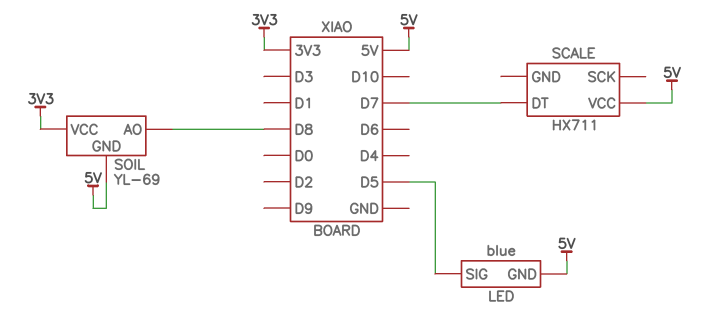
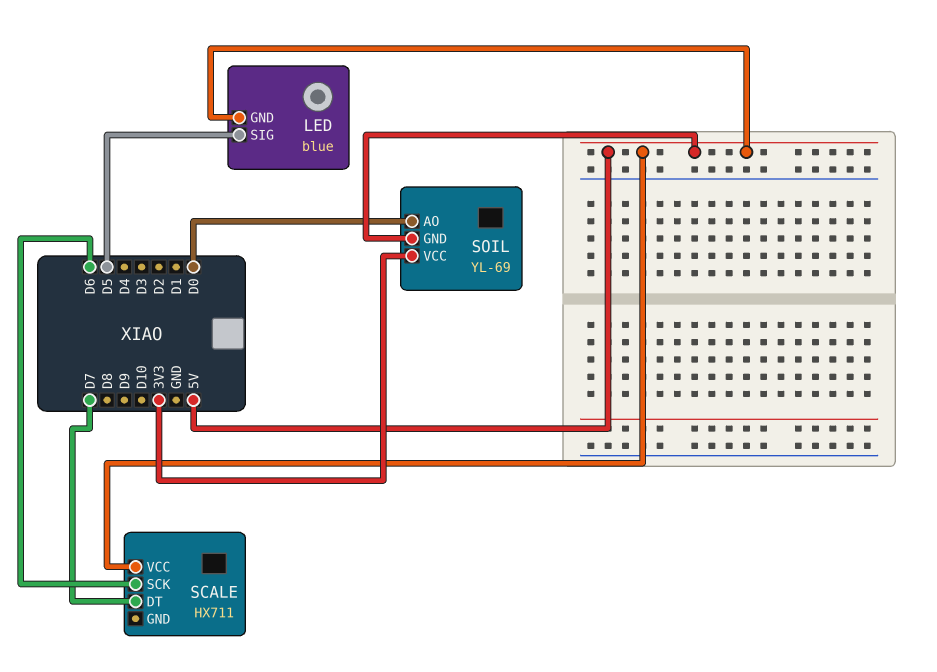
SCALE pin SCK: none -> D6
SOIL pin AO: D8 -> D0

